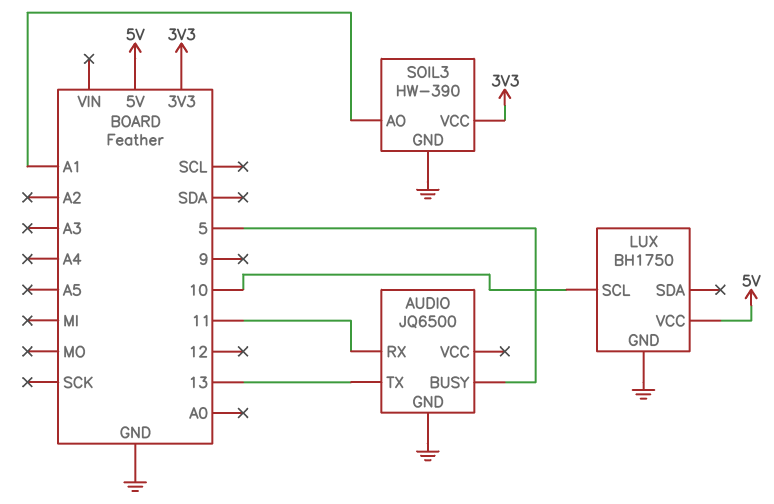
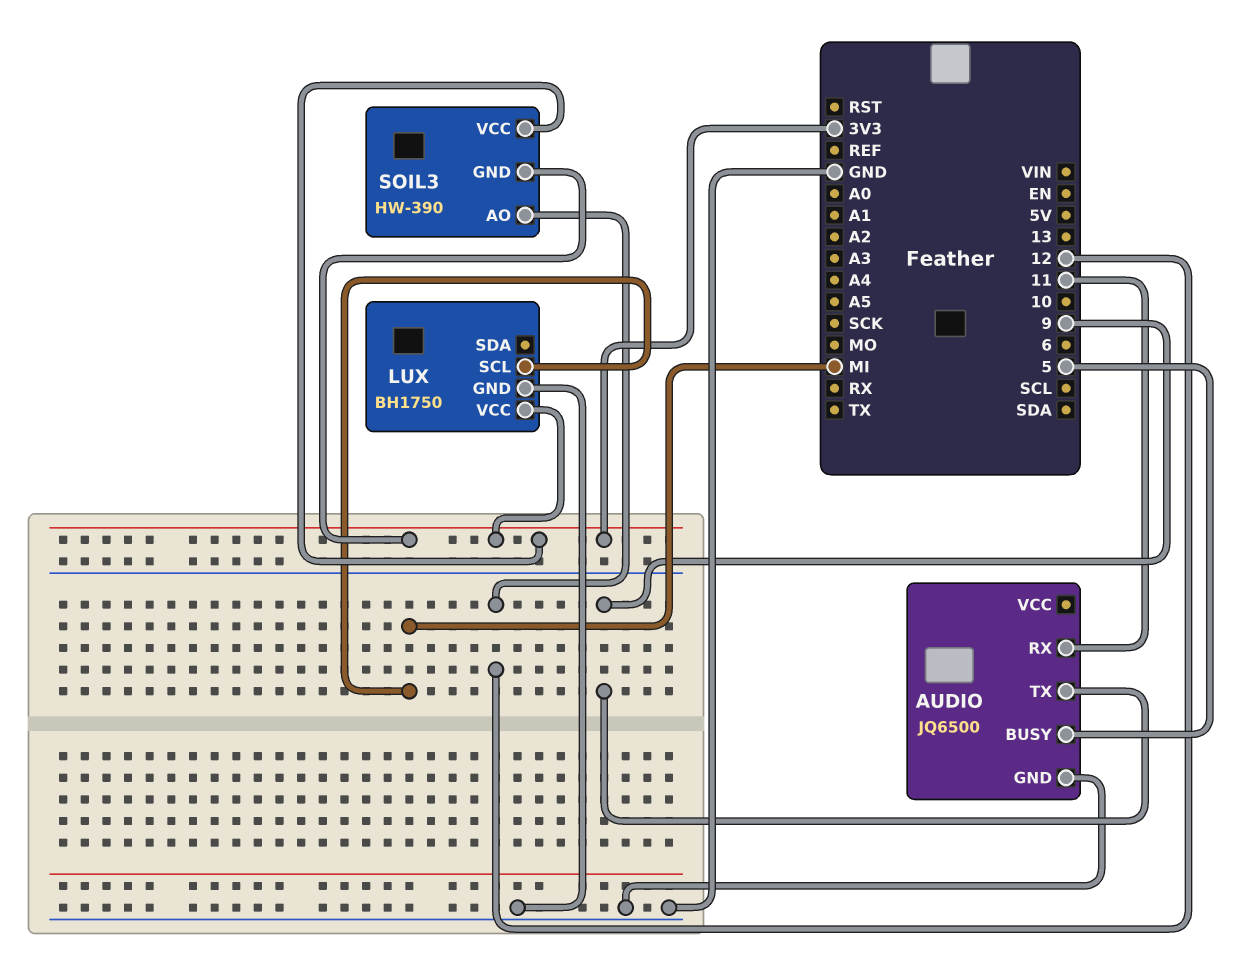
AUDIO pin TX: 13 -> 9
LUX pin SCL: 10 -> MI
LUX pin VCC: 5V -> 3V3
SOIL3 pin AO: A1 -> 12
SOIL3 pin GND: GND -> 3V3

